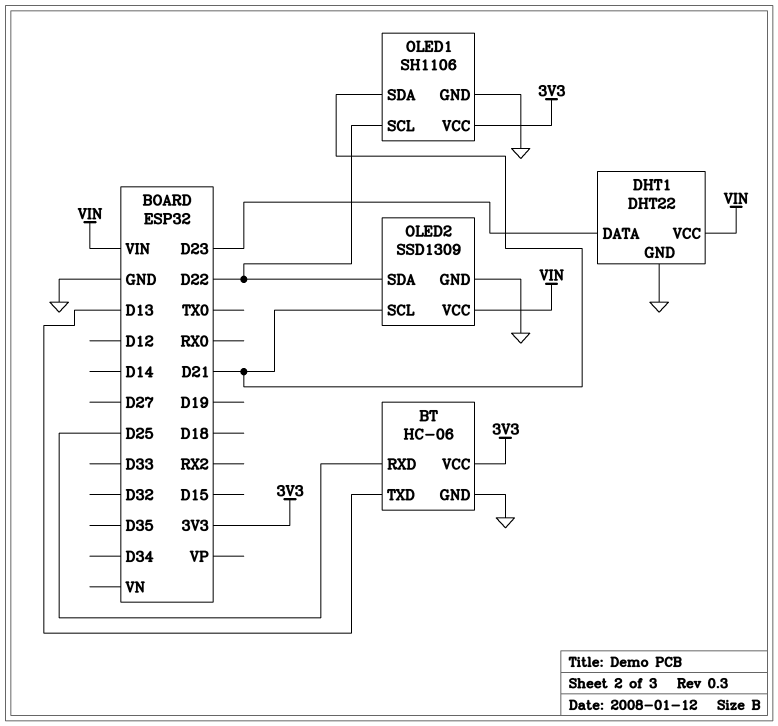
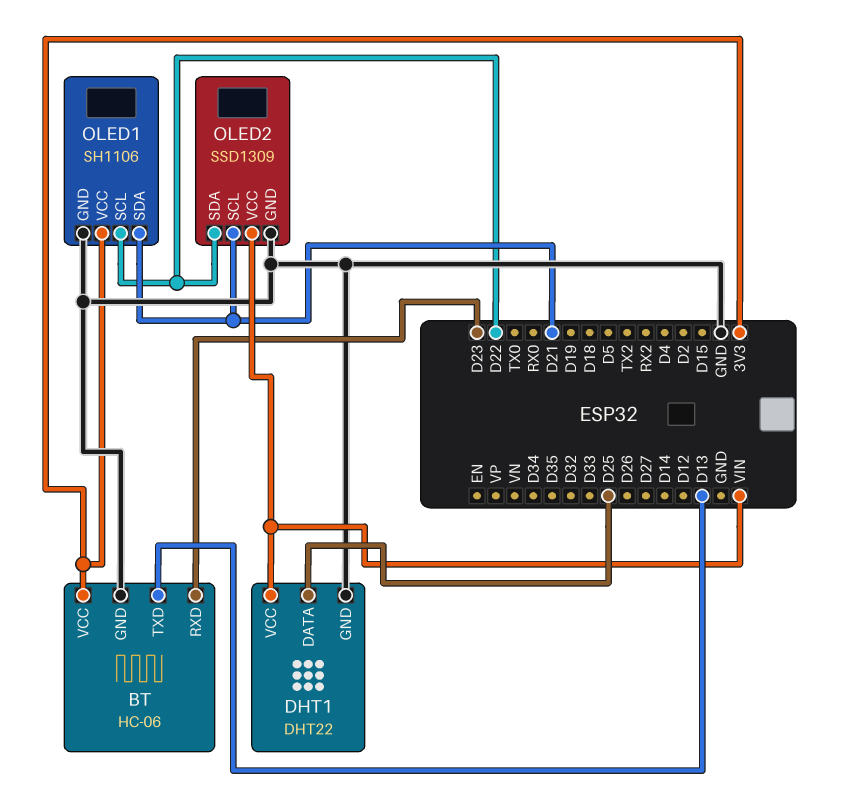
BT pin RXD: D25 -> D23
DHT1 pin DATA: D23 -> D25

